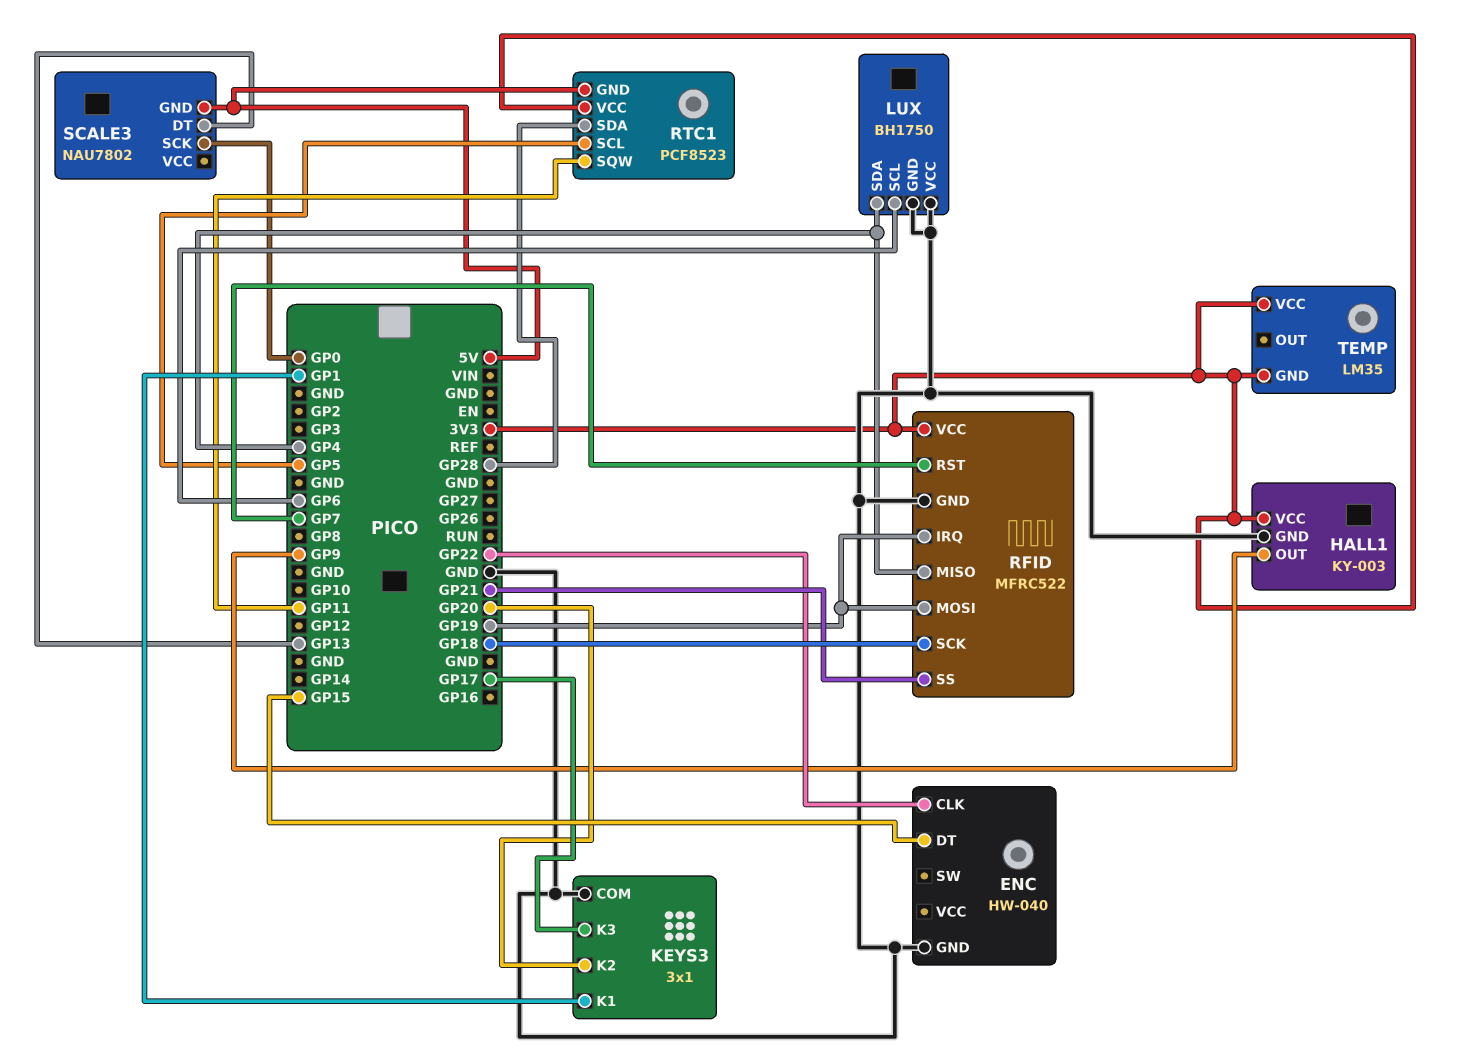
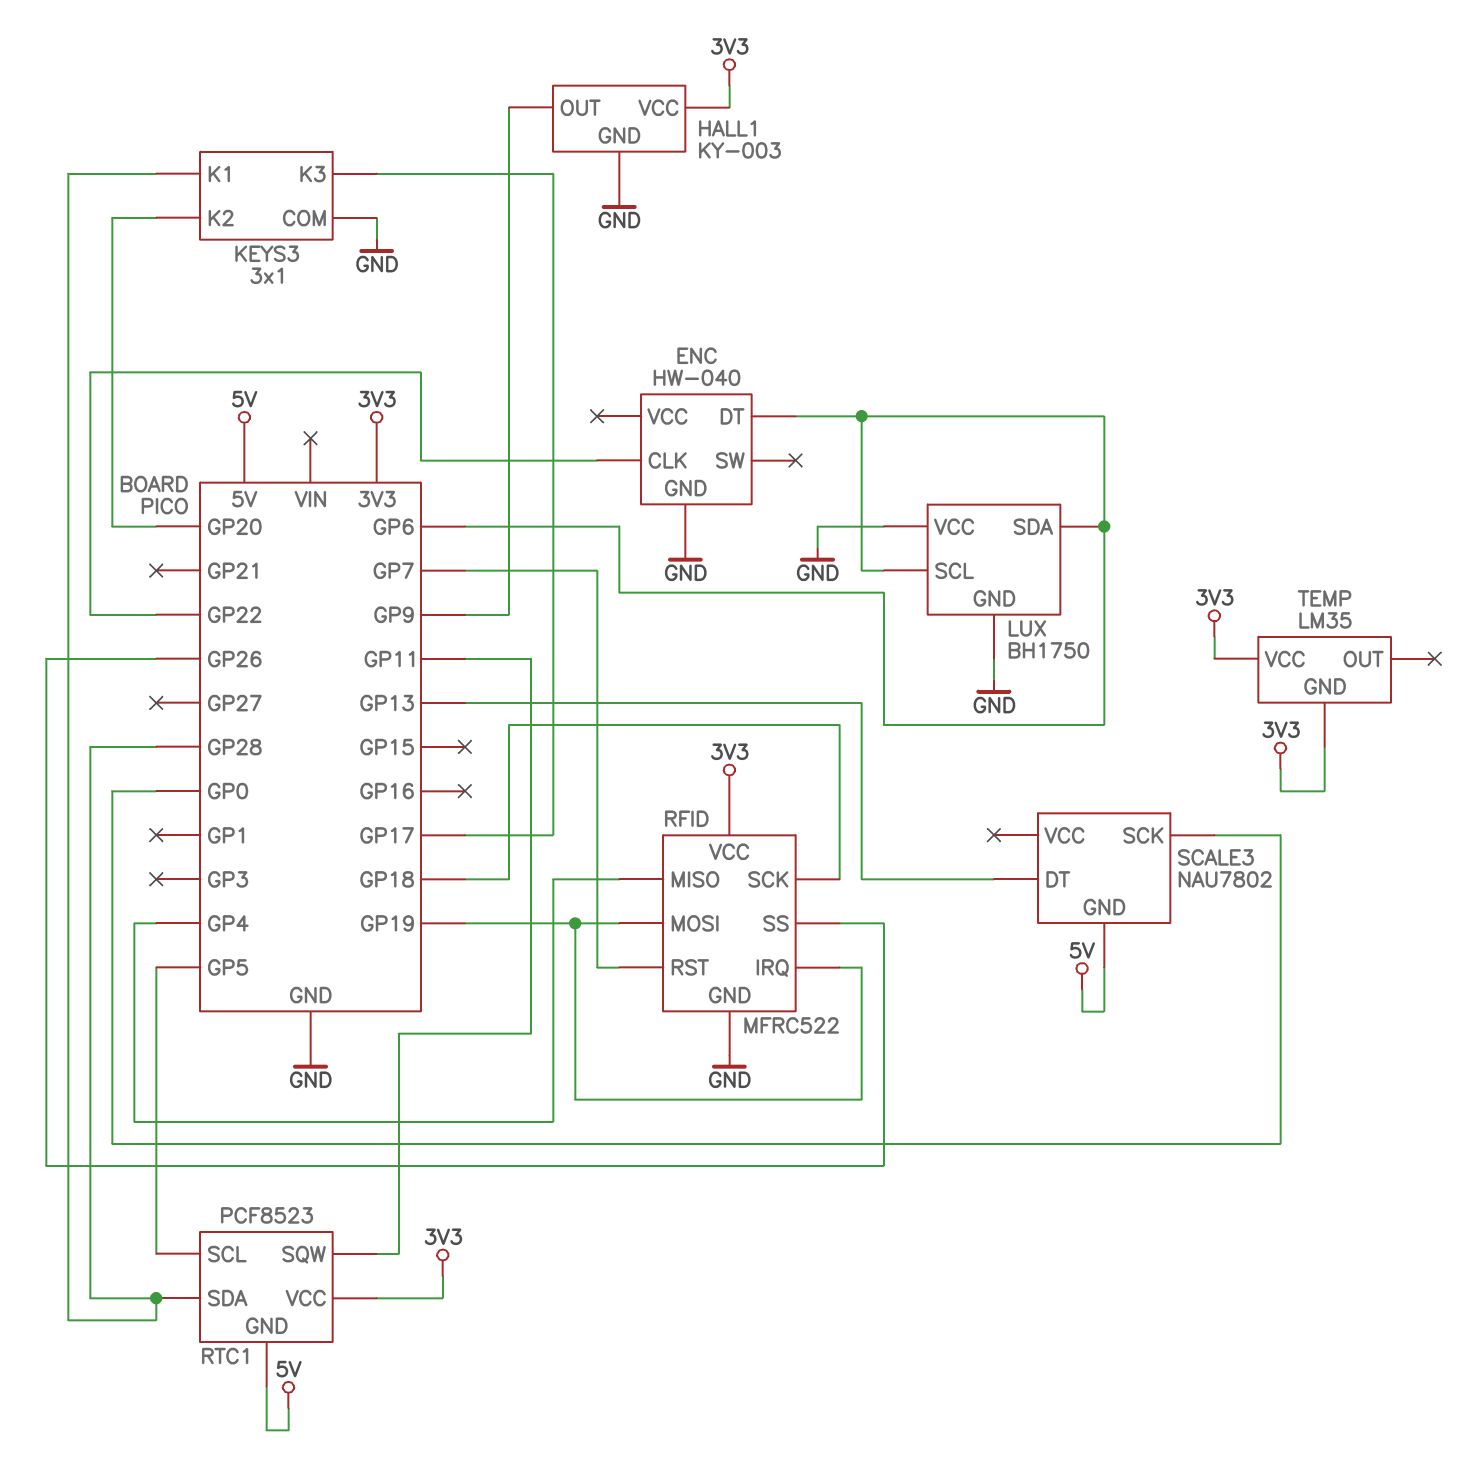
ENC pin DT: GP15 -> GP6
KEYS3 pin K1: GP1 -> GP28
LUX pin SDA: GP4 -> GP6
RFID pin SS: GP21 -> GP26

